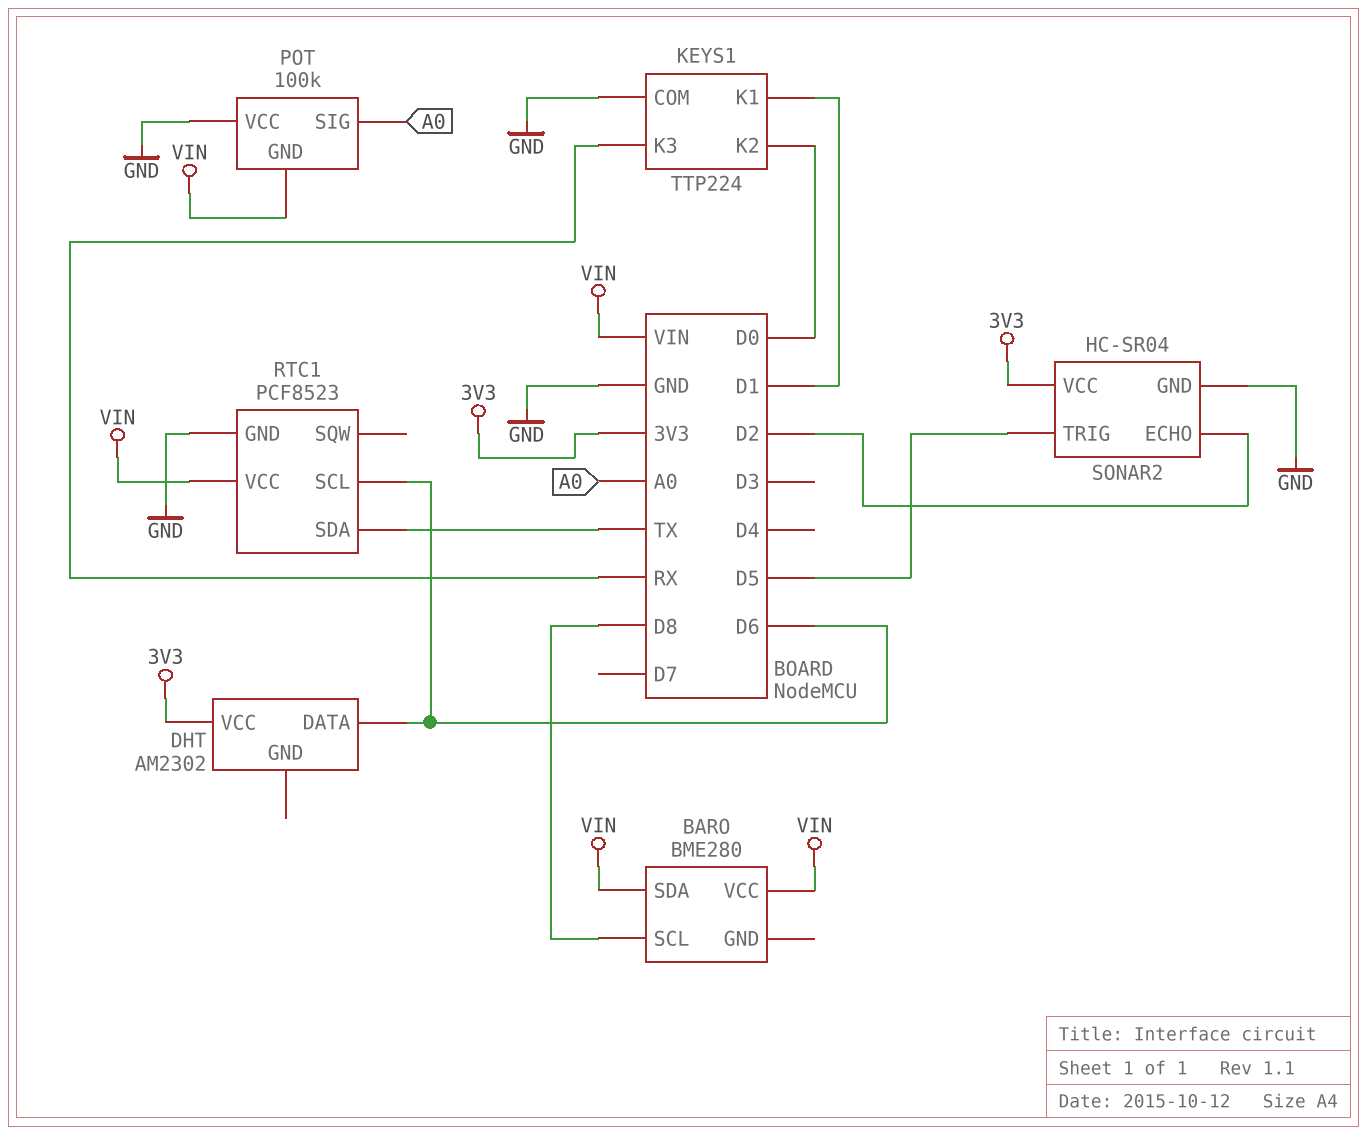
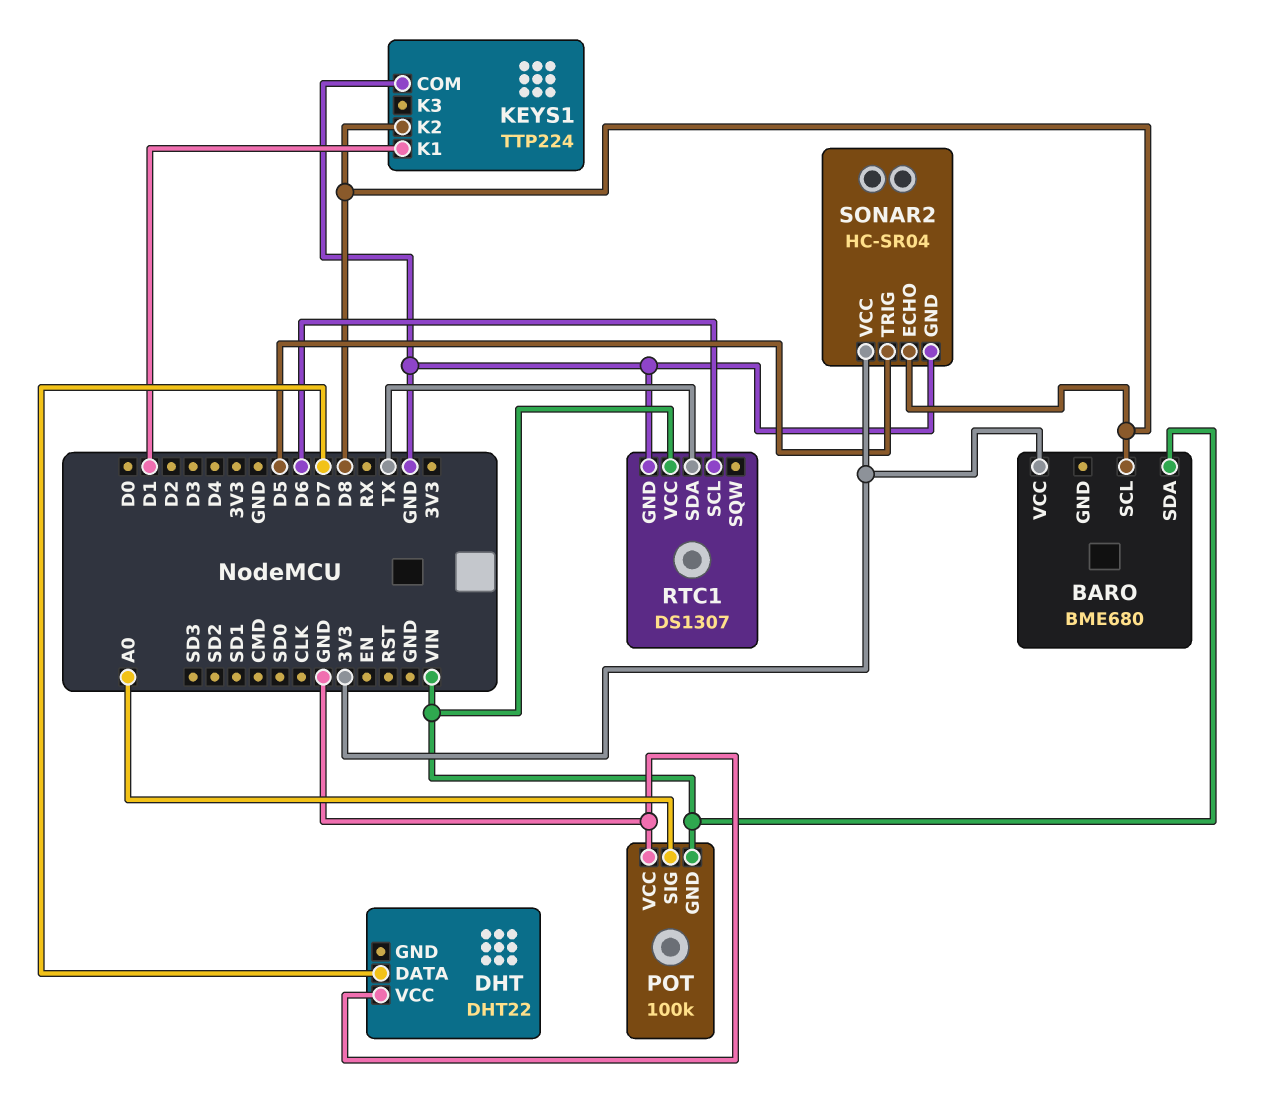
BARO: BME280 -> BME680
BARO pin VCC: VIN -> 3V3
DHT: AM2302 -> DHT22
DHT pin DATA: D6 -> D7
DHT pin VCC: 3V3 -> GND
KEYS1 pin K2: D0 -> D8
KEYS1 pin K3: RX -> none
RTC1: PCF8523 -> DS1307
SONAR2 pin ECHO: D2 -> D8

